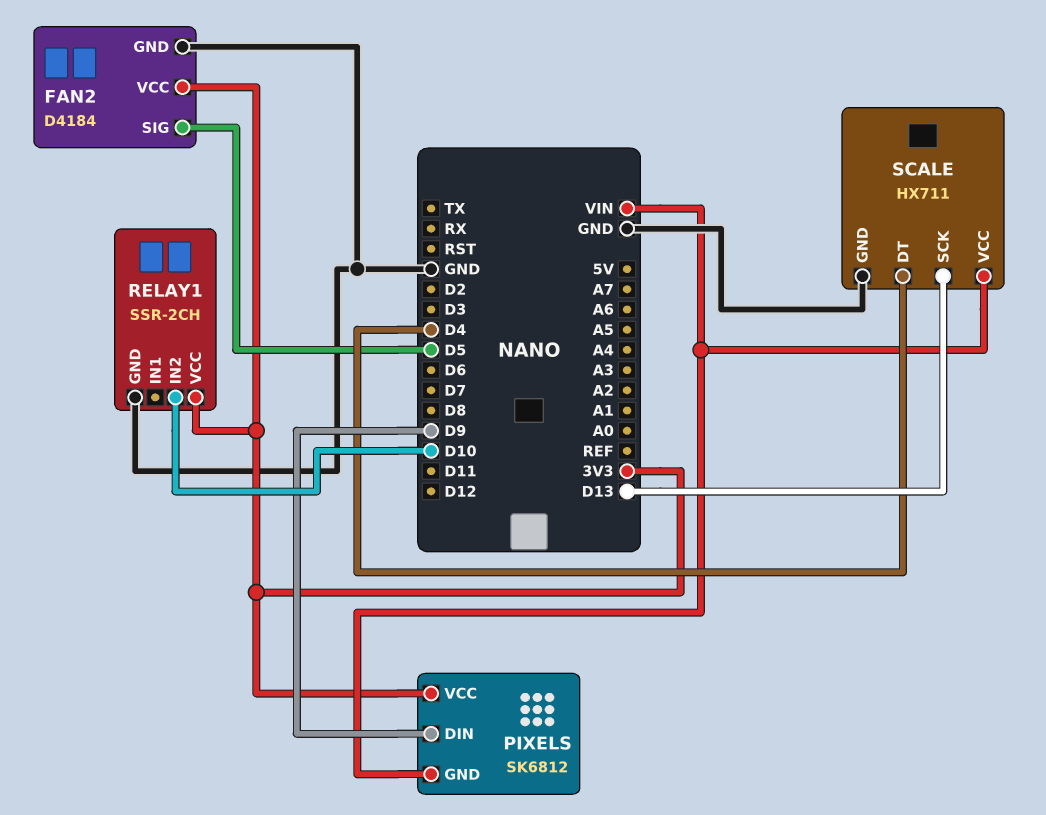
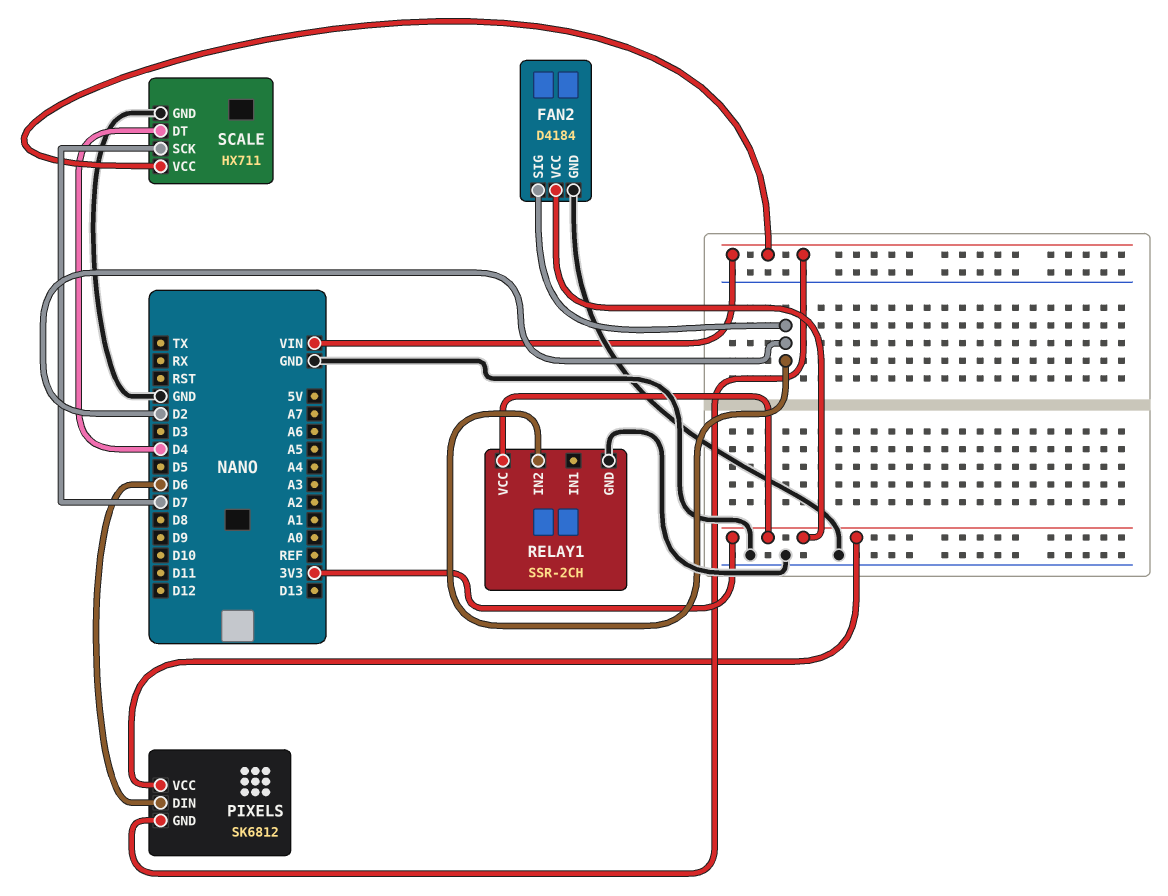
FAN2 pin SIG: D5 -> D2
PIXELS pin DIN: D9 -> D6
RELAY1 pin IN2: D10 -> D2
SCALE pin SCK: D13 -> D7

